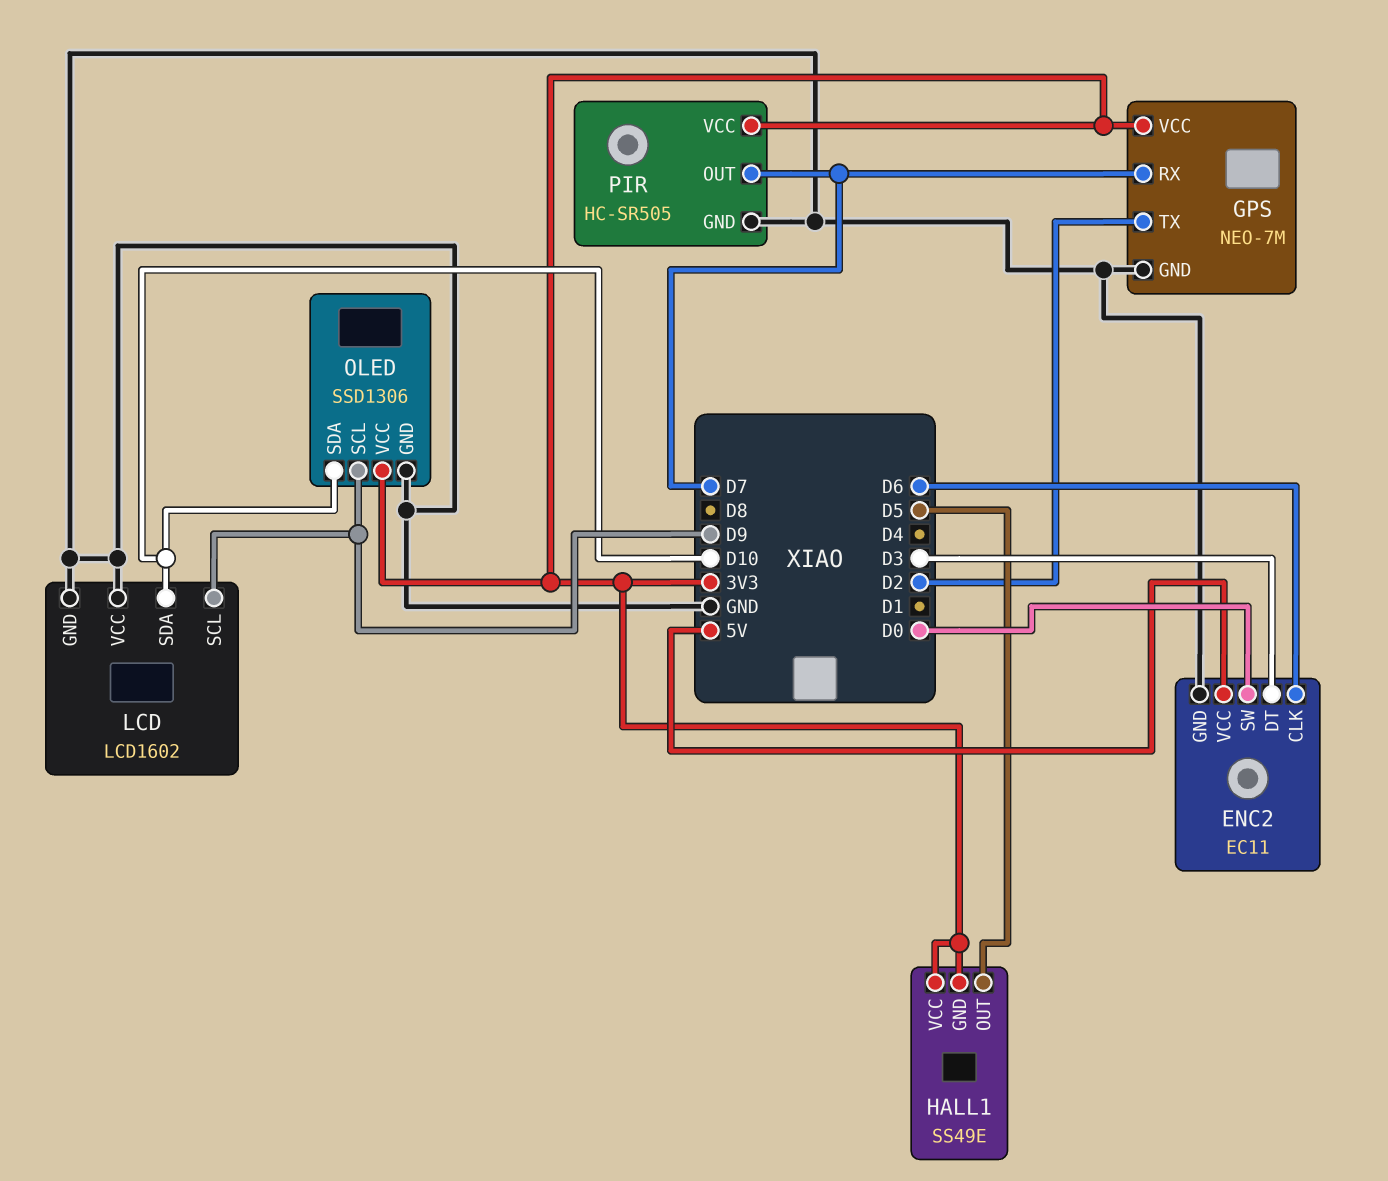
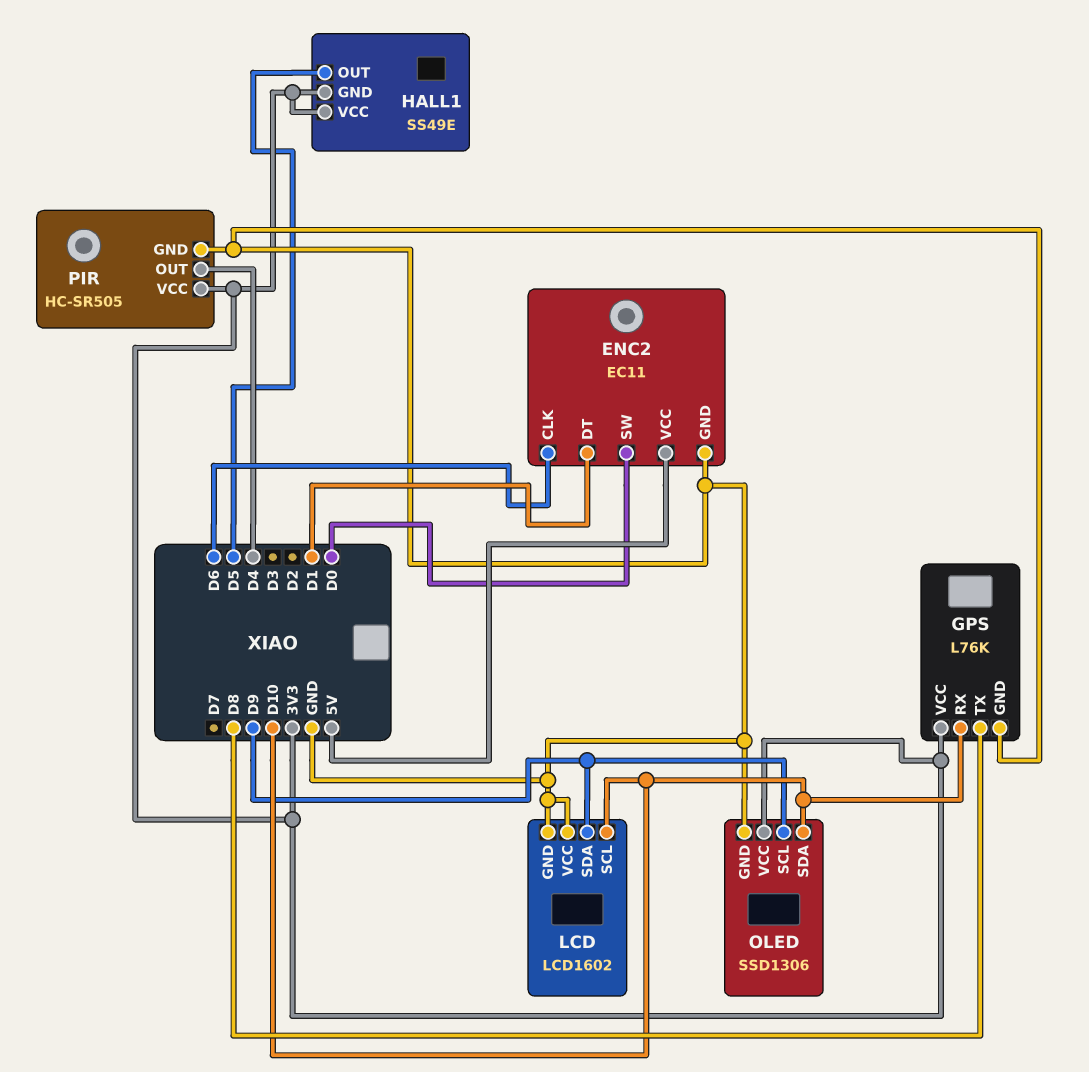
ENC2 pin DT: D3 -> D1
GPS: NEO-7M -> L76K
GPS pin RX: D7 -> D10
GPS pin TX: D2 -> D8
LCD pin SCL: D9 -> D10
LCD pin SDA: D10 -> D9
PIR pin OUT: D7 -> D4

